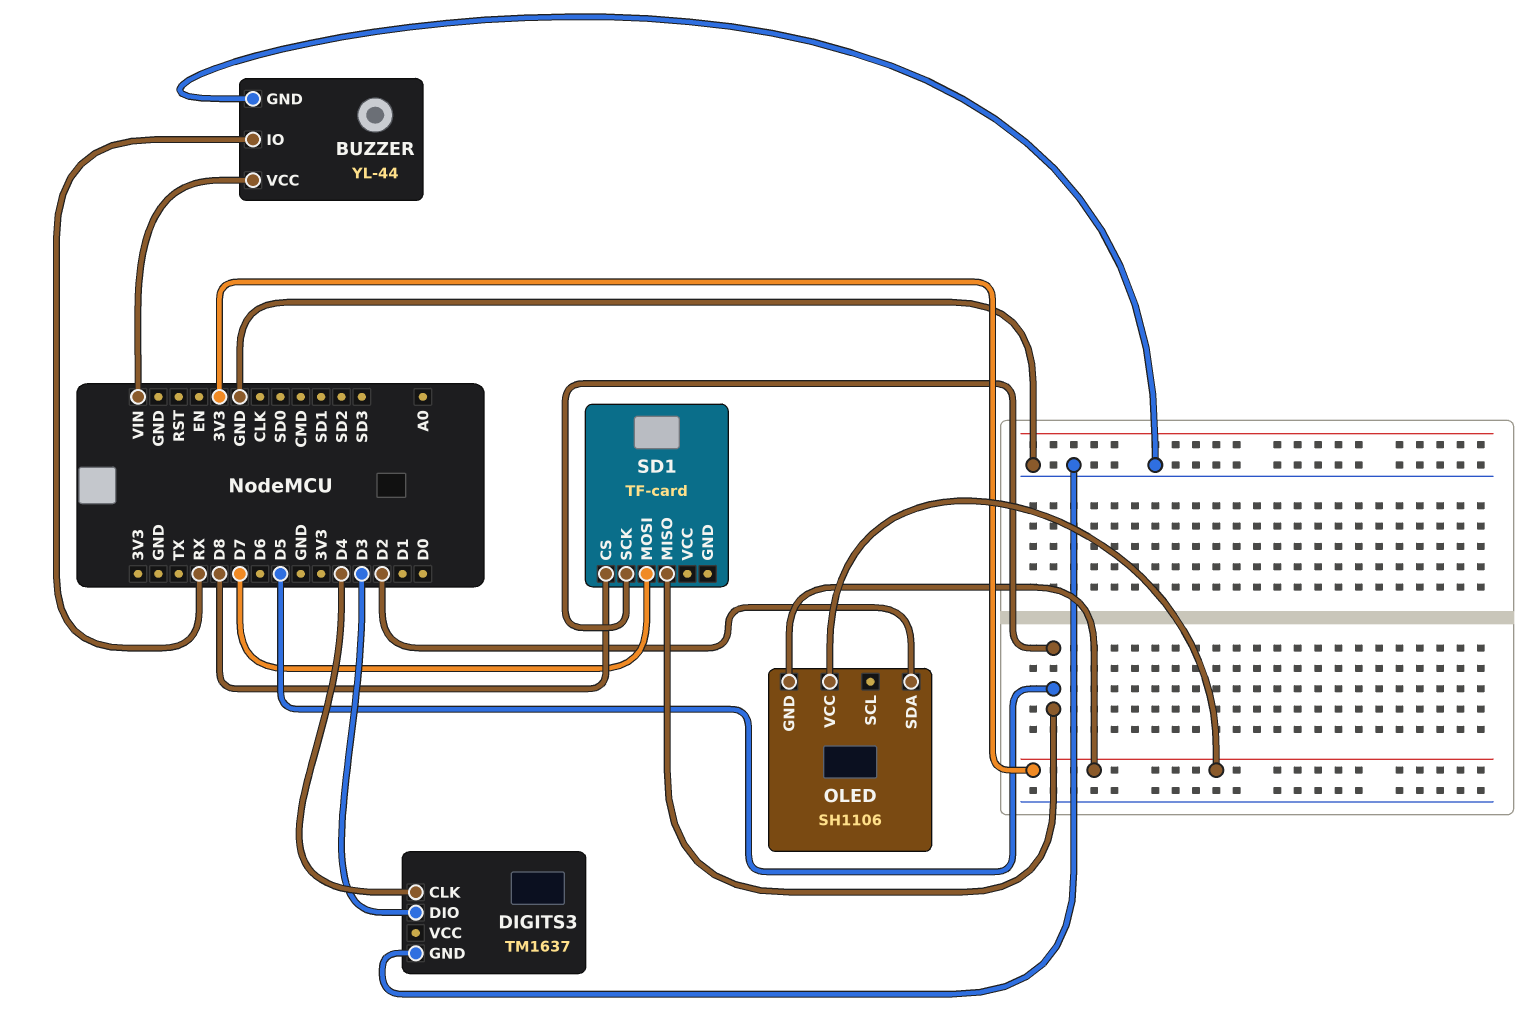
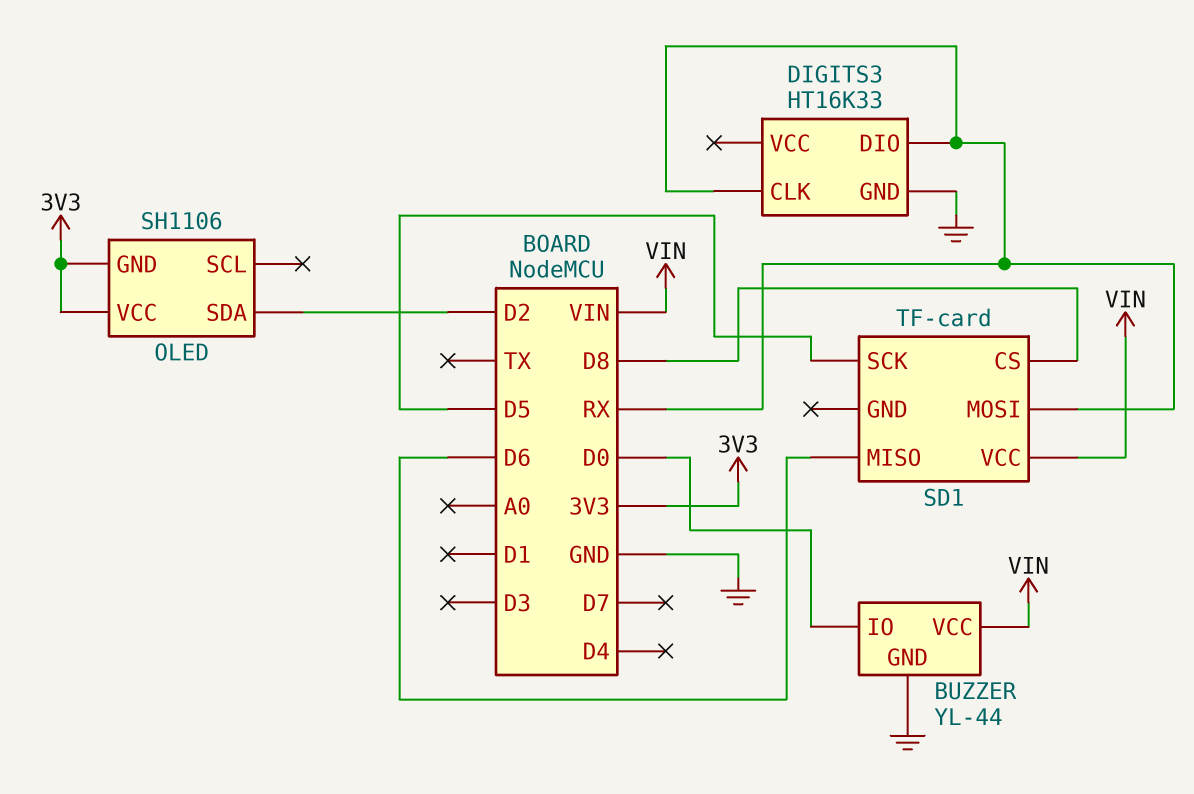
BUZZER pin IO: RX -> D0
DIGITS3: TM1637 -> HT16K33
DIGITS3 pin CLK: D4 -> RX
DIGITS3 pin DIO: D3 -> RX
SD1 pin MISO: D5 -> D6
SD1 pin MOSI: D7 -> RX
SD1 pin VCC: none -> VIN

